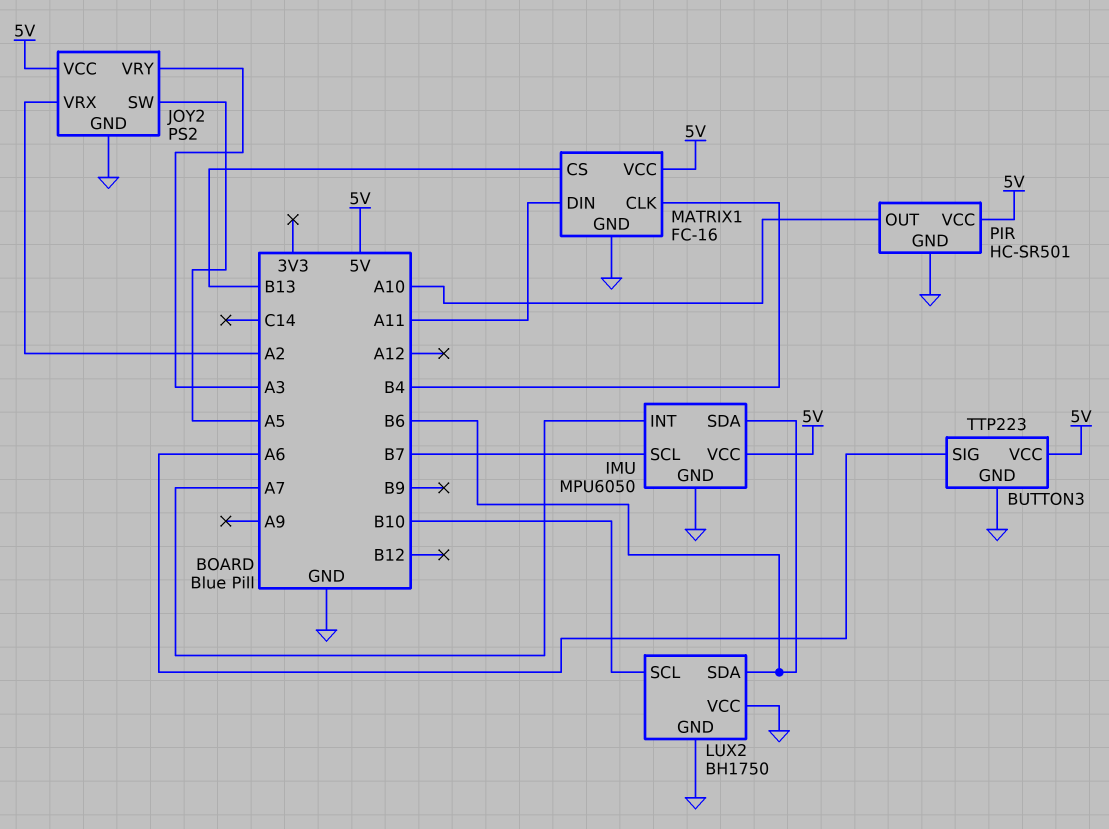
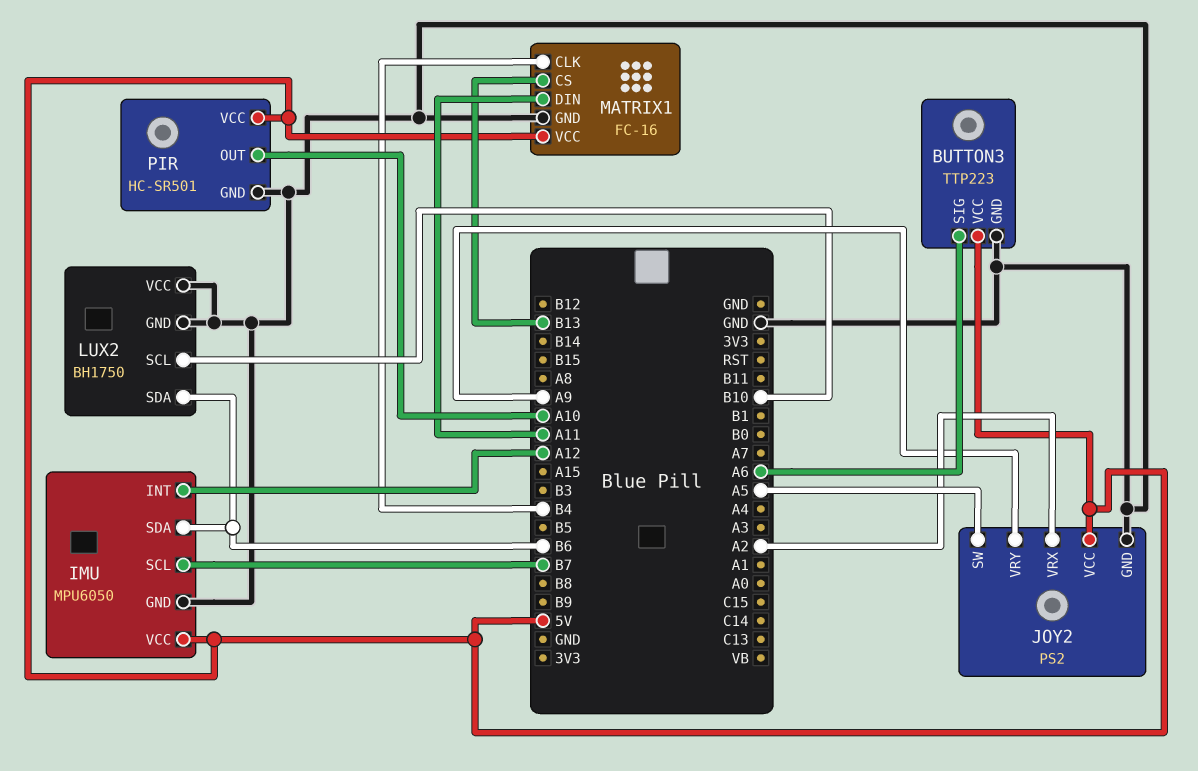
IMU pin INT: A7 -> A12
JOY2 pin VRY: A3 -> A9

